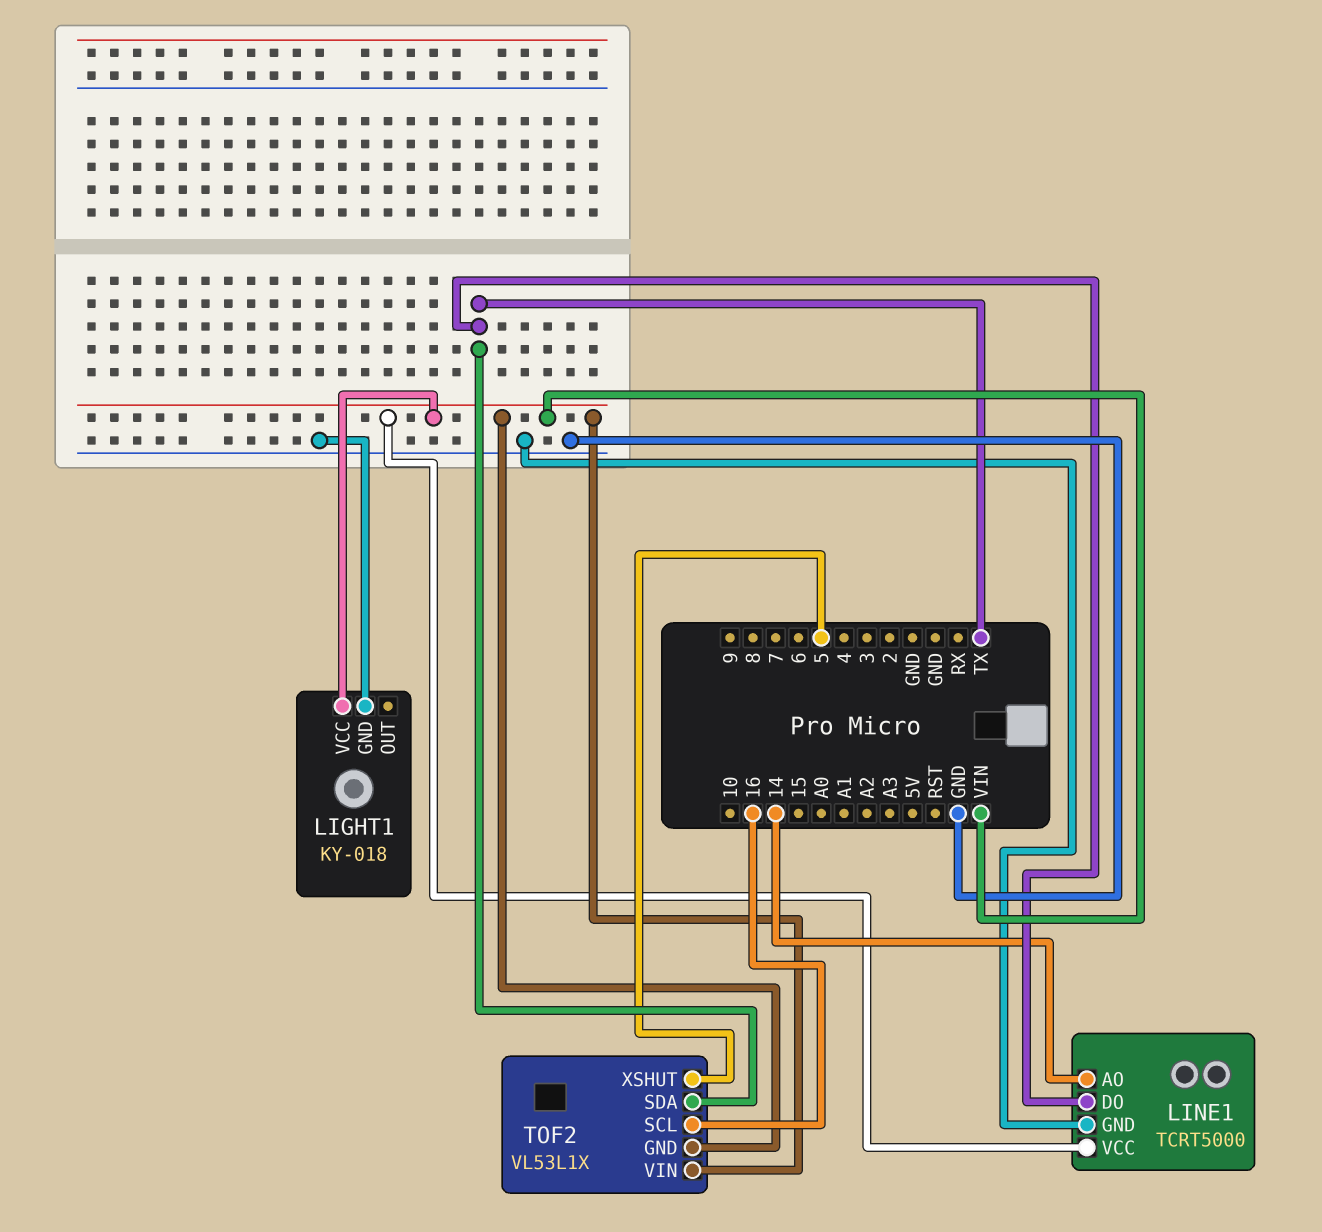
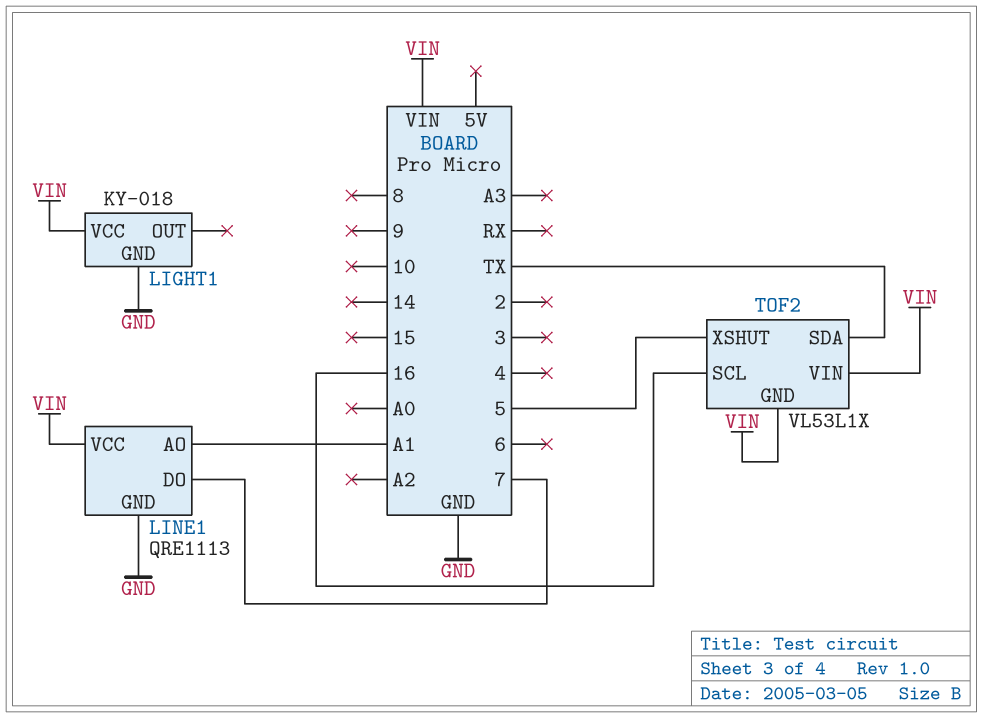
LINE1: TCRT5000 -> QRE1113
LINE1 pin AO: 14 -> A1
LINE1 pin DO: TX -> 7

